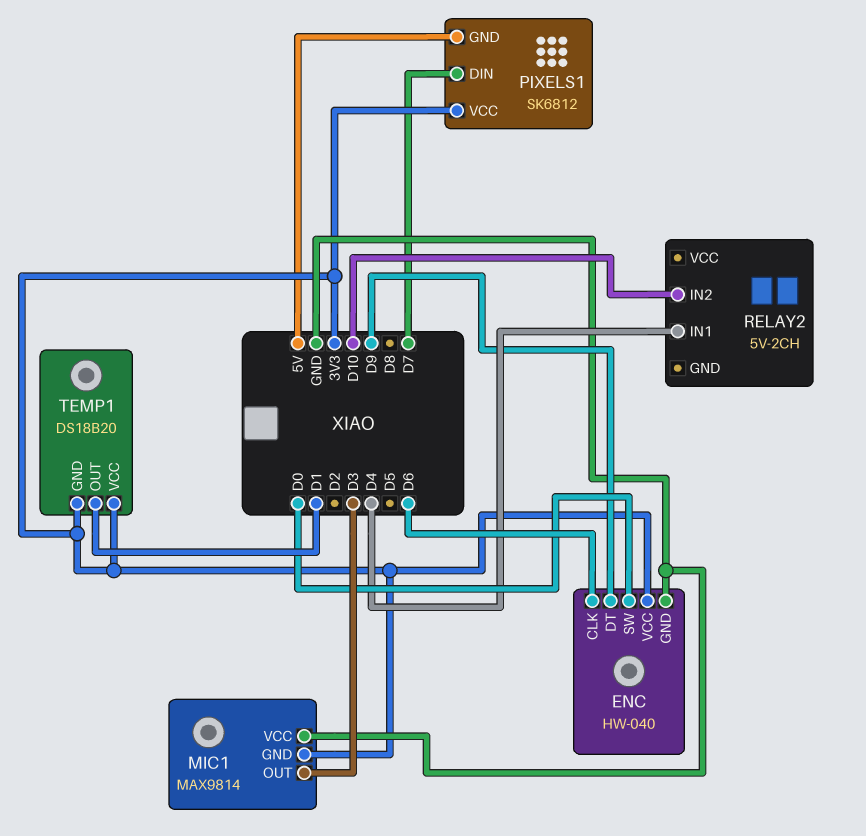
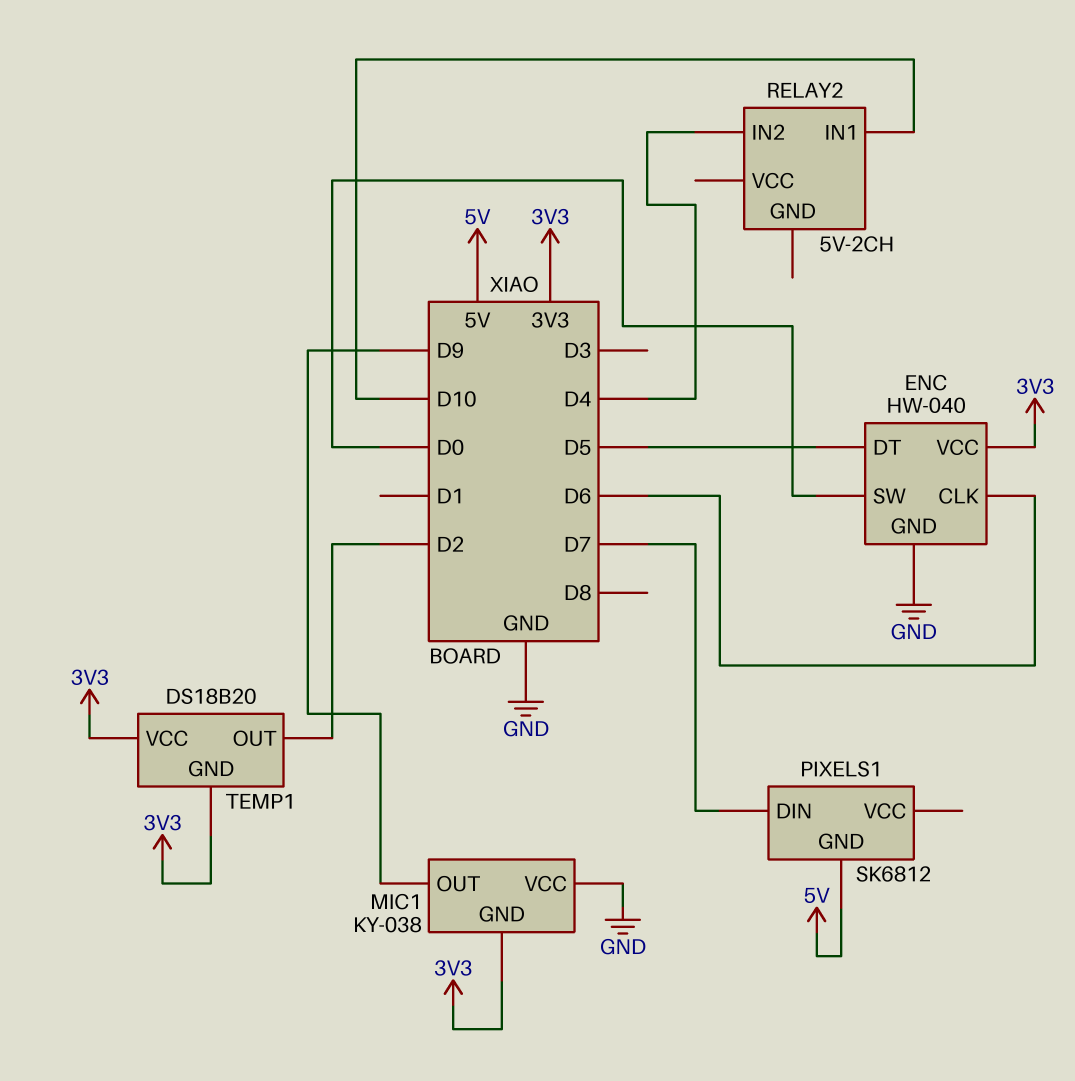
ENC pin DT: D9 -> D5
MIC1: MAX9814 -> KY-038
MIC1 pin OUT: D3 -> D9
PIXELS1 pin VCC: 3V3 -> none
RELAY2 pin IN1: D4 -> D10
RELAY2 pin IN2: D10 -> D4
TEMP1 pin OUT: D1 -> D2

